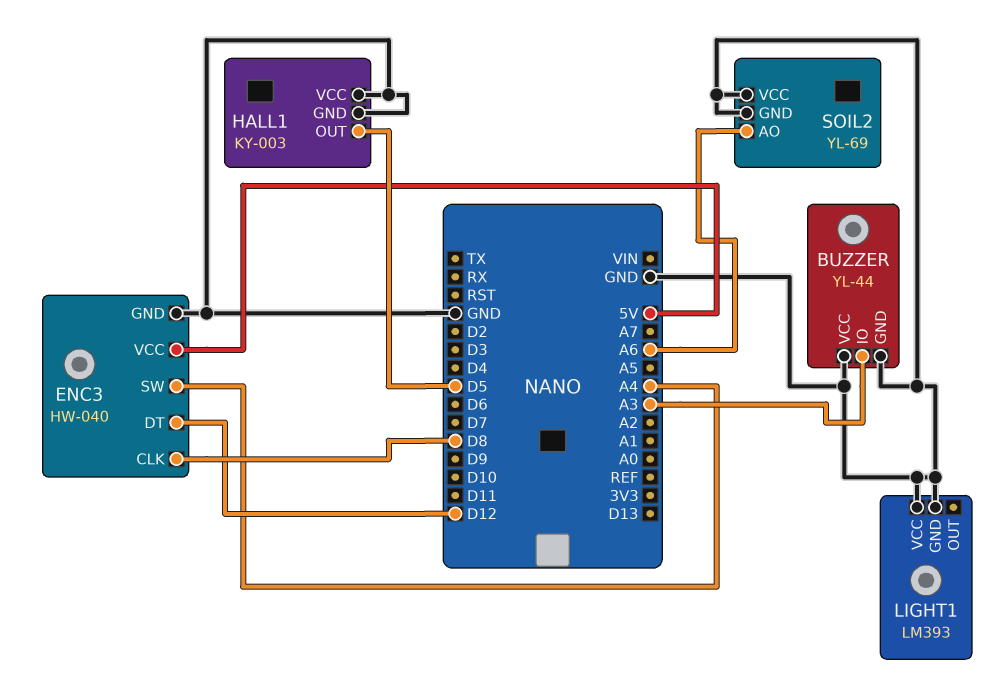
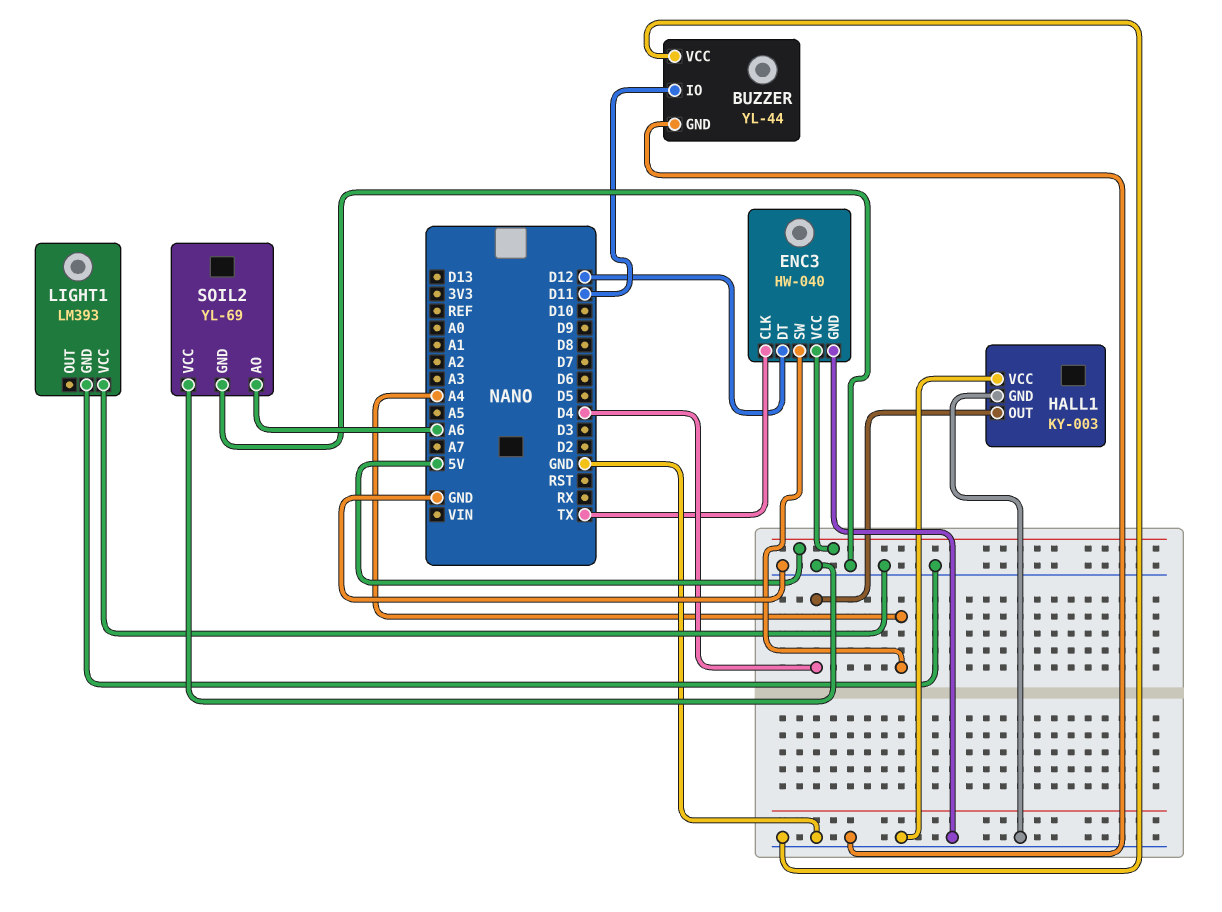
BUZZER pin IO: A3 -> D11
ENC3 pin CLK: D8 -> TX
HALL1 pin OUT: D5 -> D4

